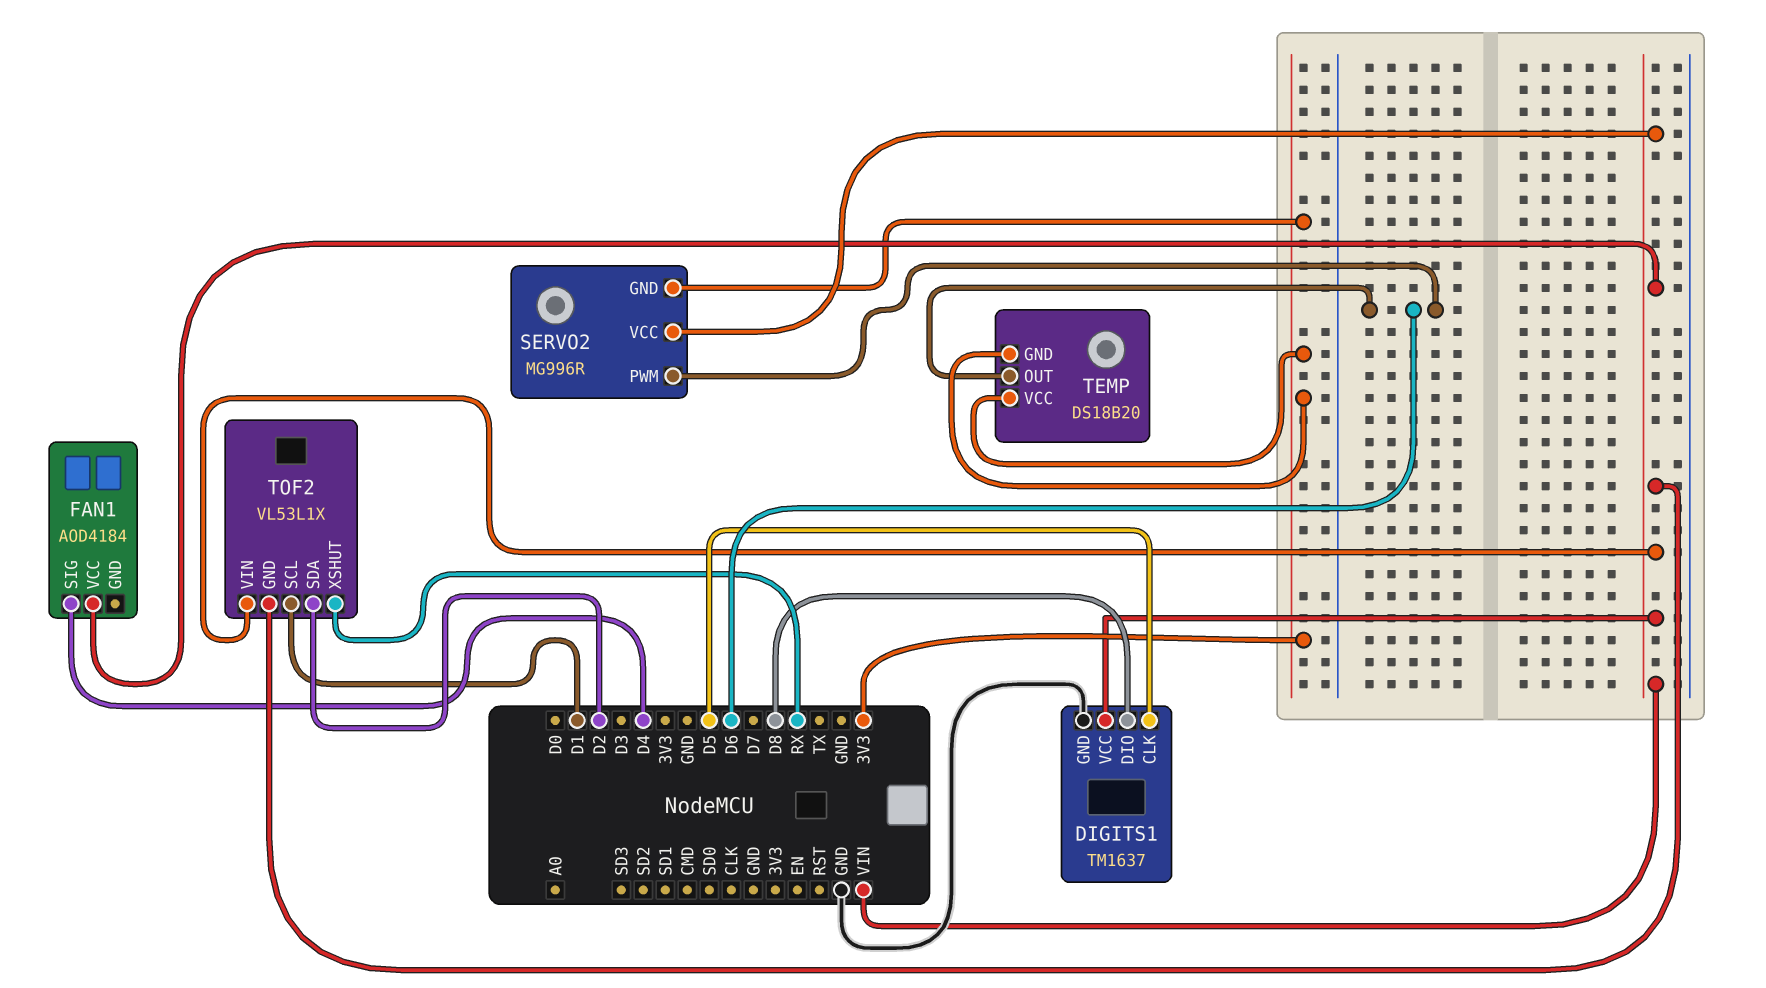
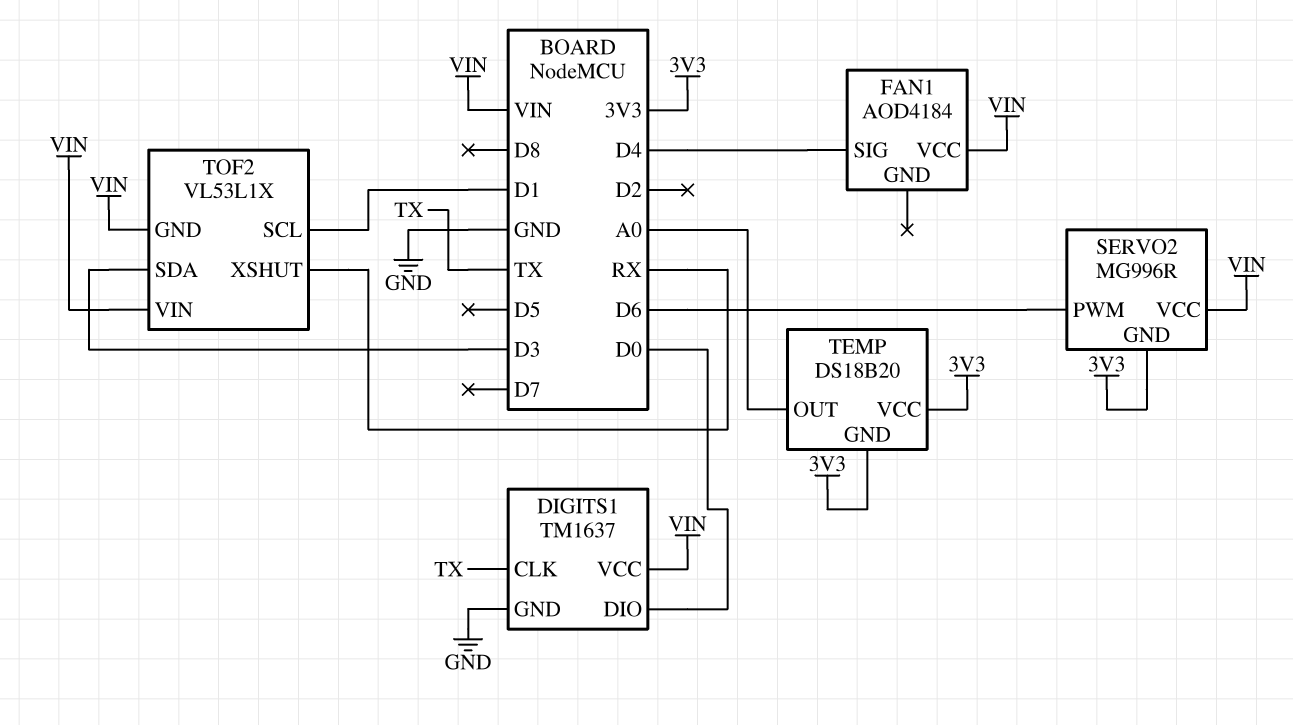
DIGITS1 pin CLK: D5 -> TX
DIGITS1 pin DIO: D8 -> D0
TEMP pin OUT: D6 -> A0
TOF2 pin SDA: D2 -> D3

